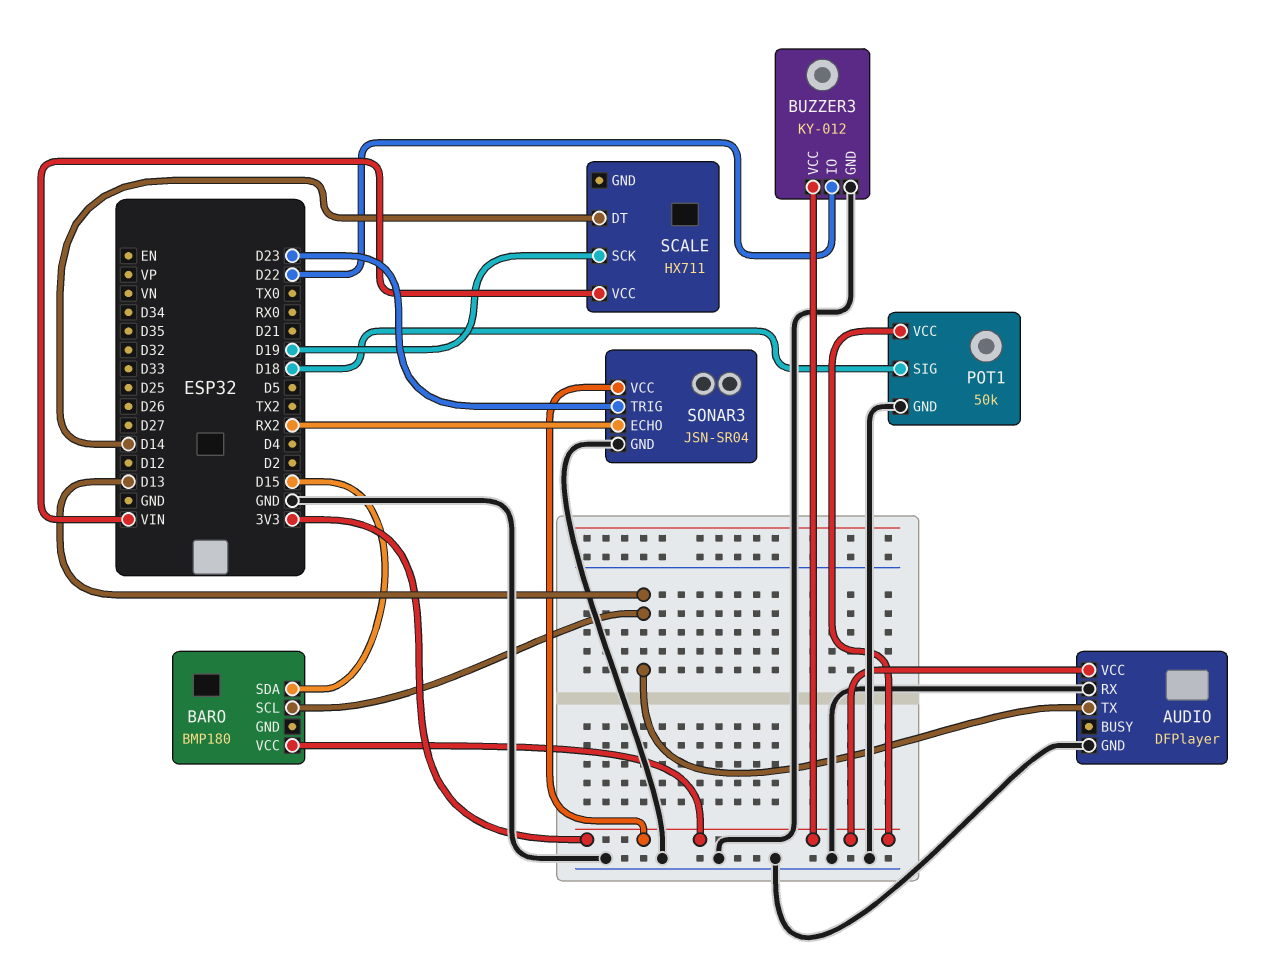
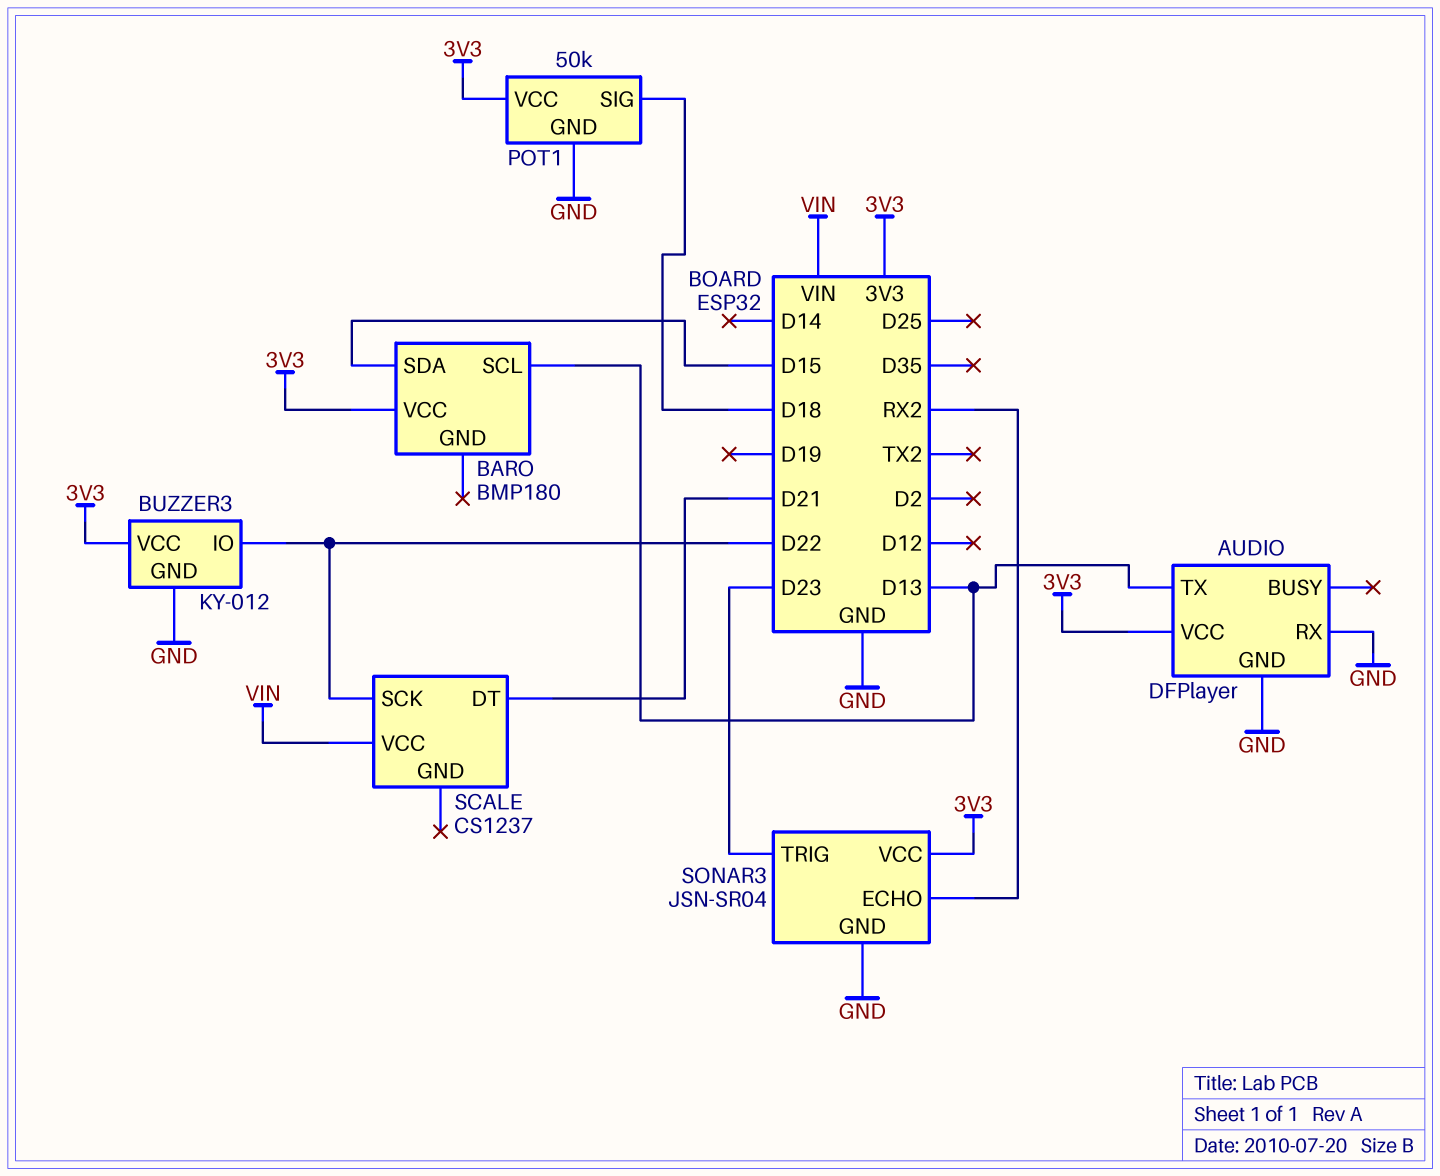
SCALE: HX711 -> CS1237
SCALE pin DT: D14 -> D21
SCALE pin SCK: D19 -> D22

